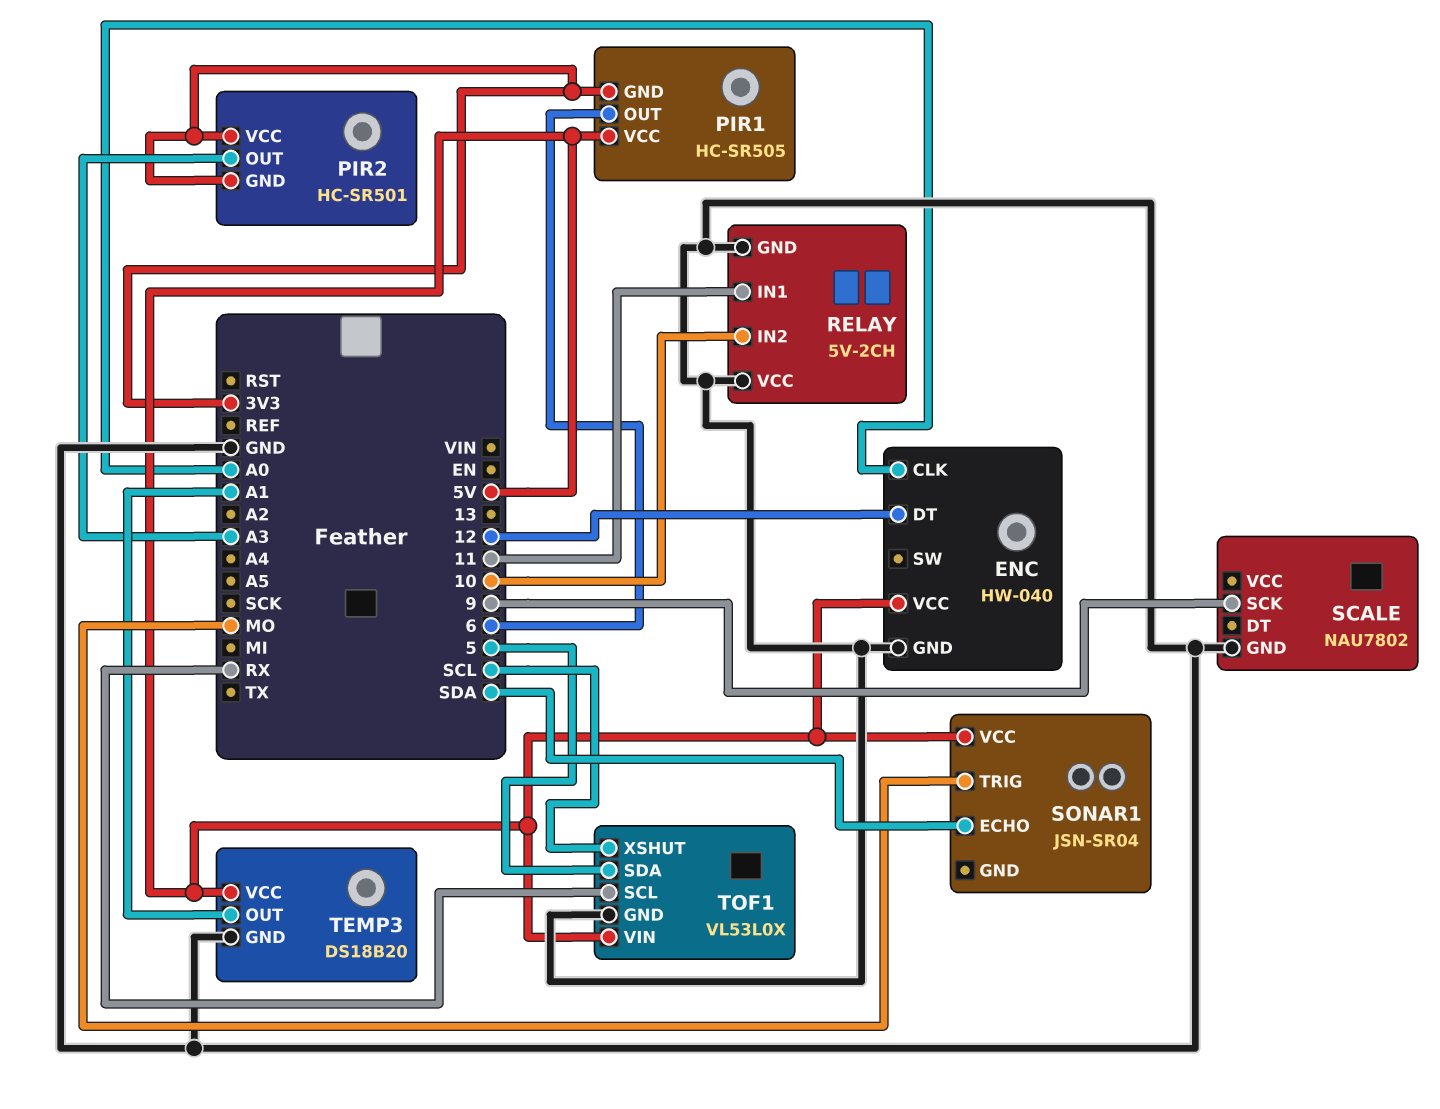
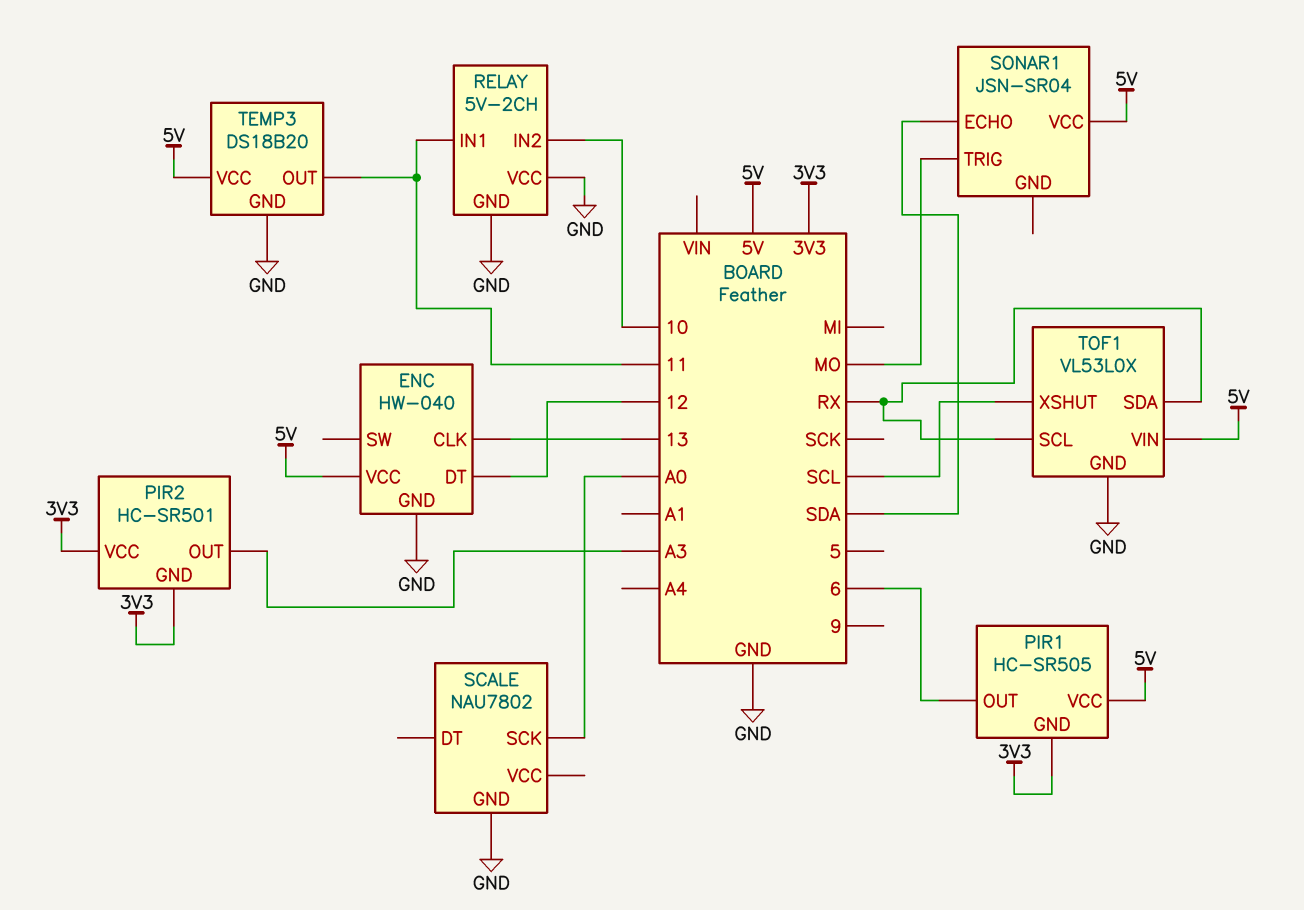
ENC pin CLK: A0 -> 13
SCALE pin SCK: 9 -> A0
TEMP3 pin OUT: A1 -> 11
TOF1 pin SDA: 5 -> RX

